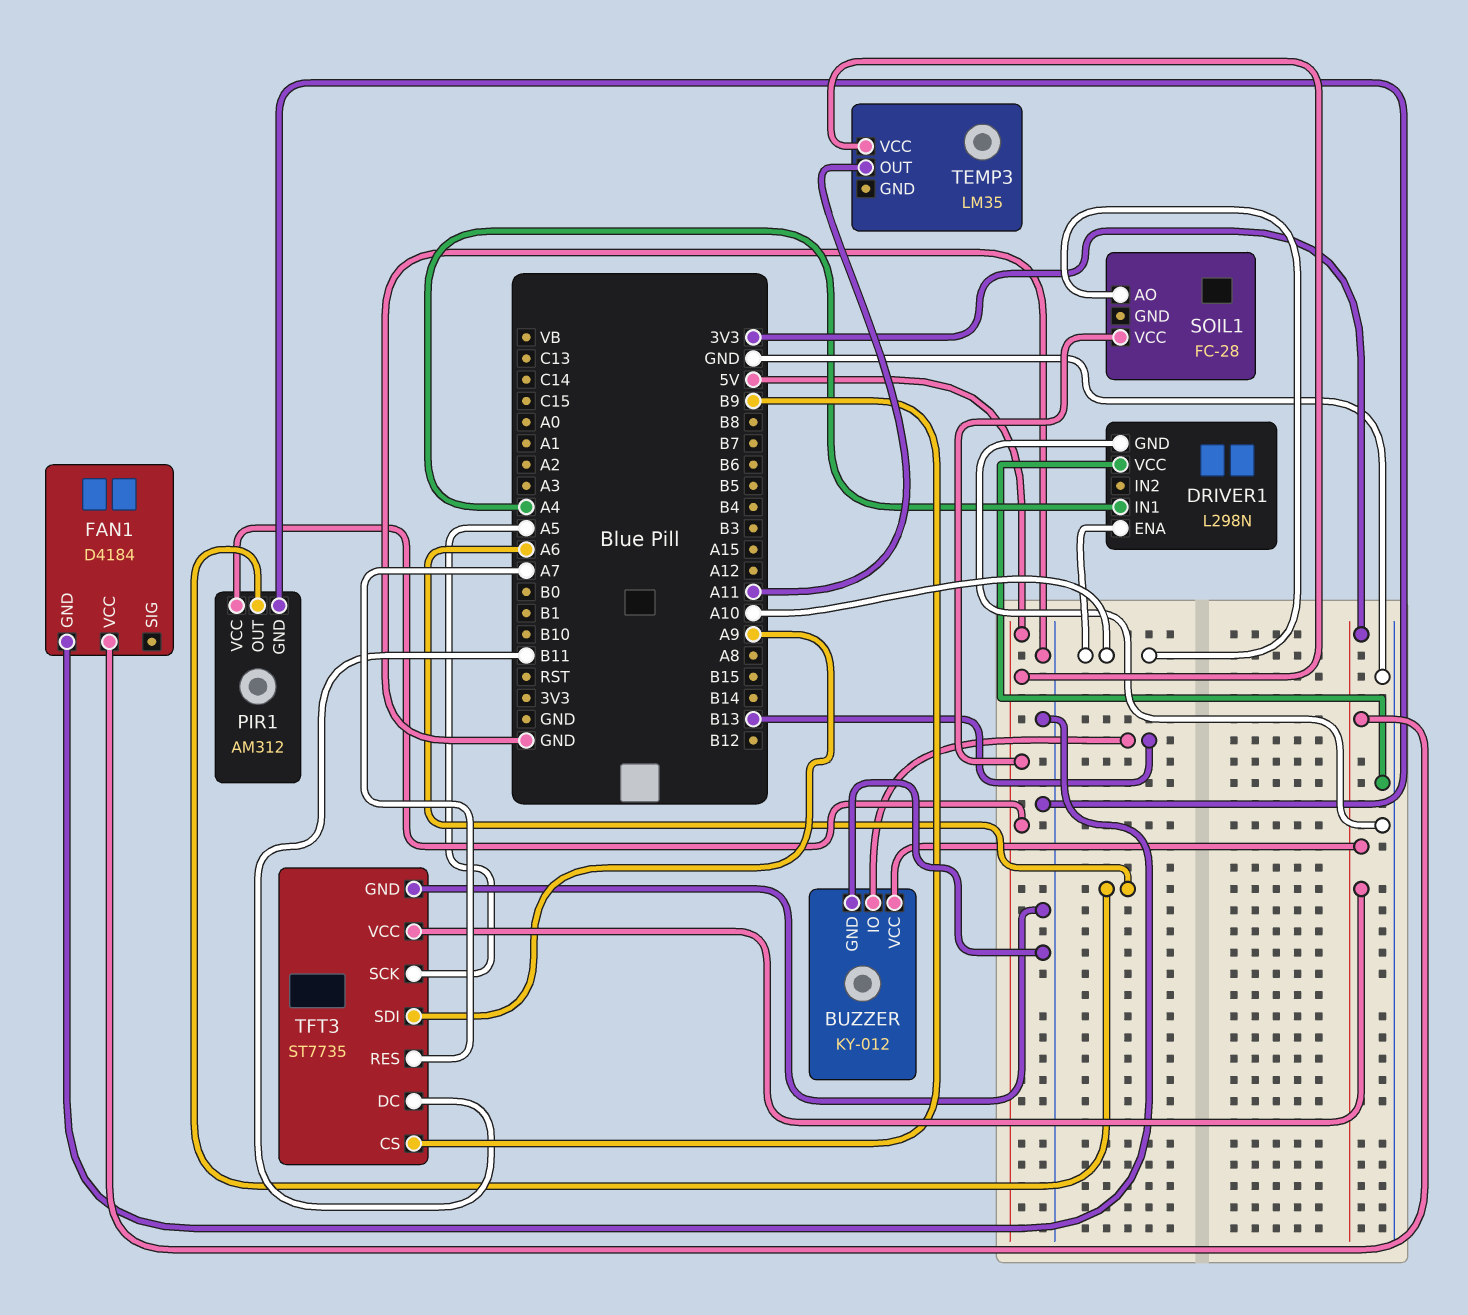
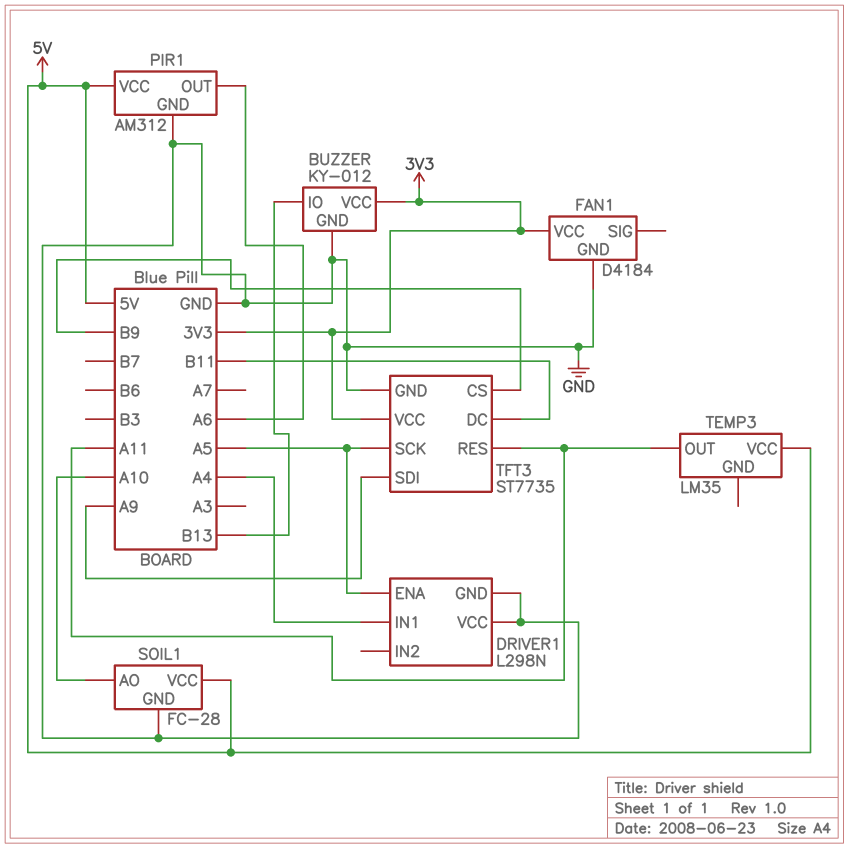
DRIVER1 pin ENA: A10 -> A5
SOIL1 pin GND: none -> GND
TFT3 pin RES: A7 -> A11

